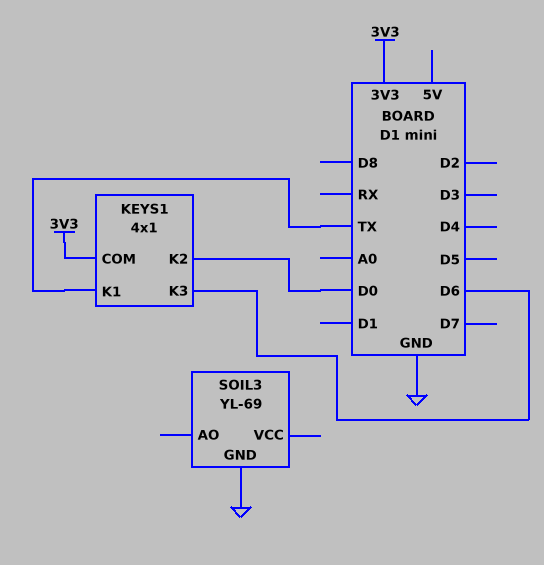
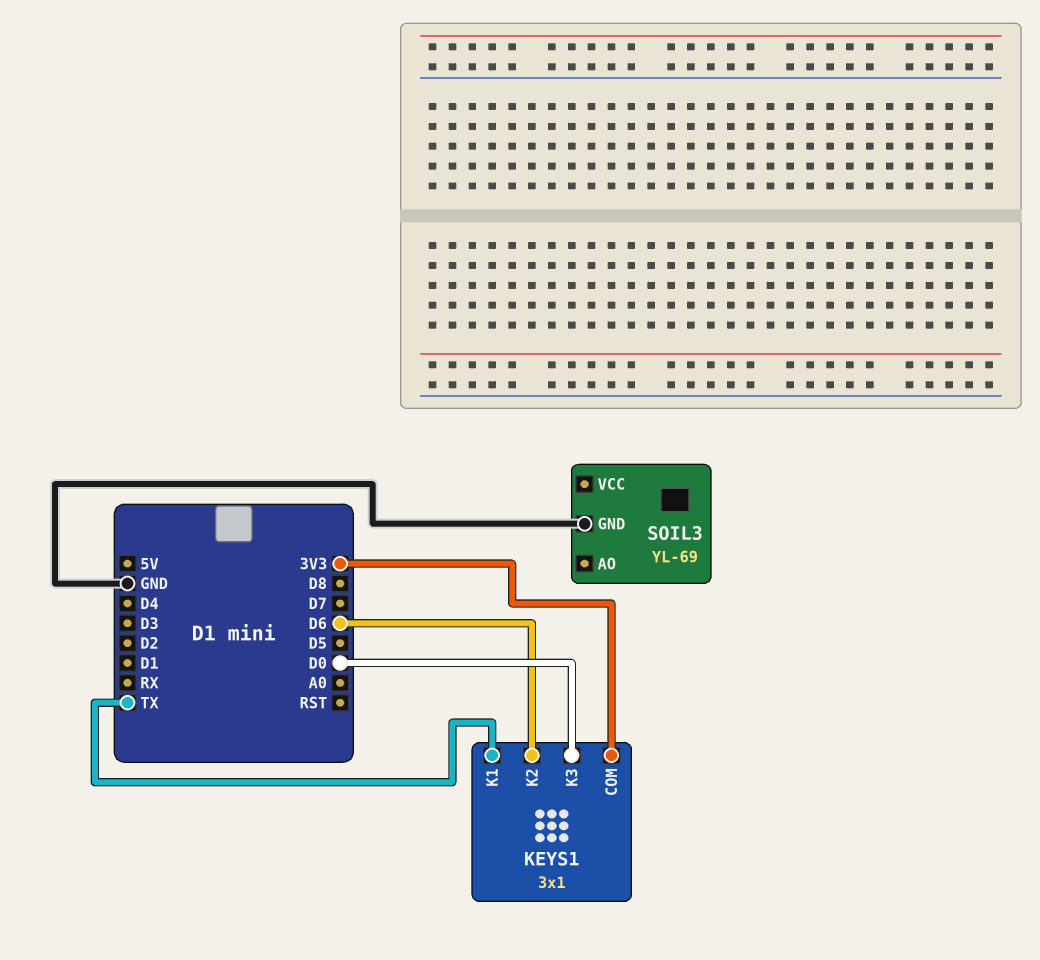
KEYS1: 4x1 -> 3x1
KEYS1 pin K2: D0 -> D6
KEYS1 pin K3: D6 -> D0

